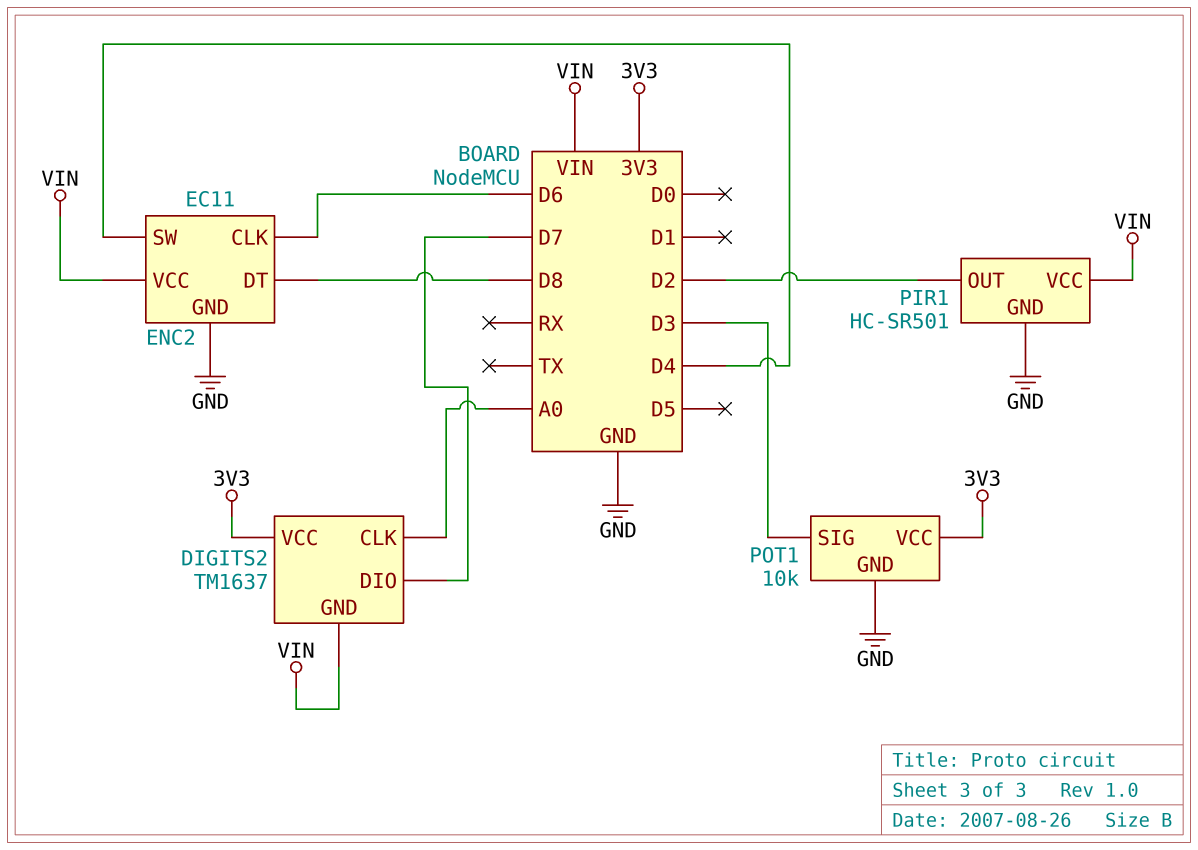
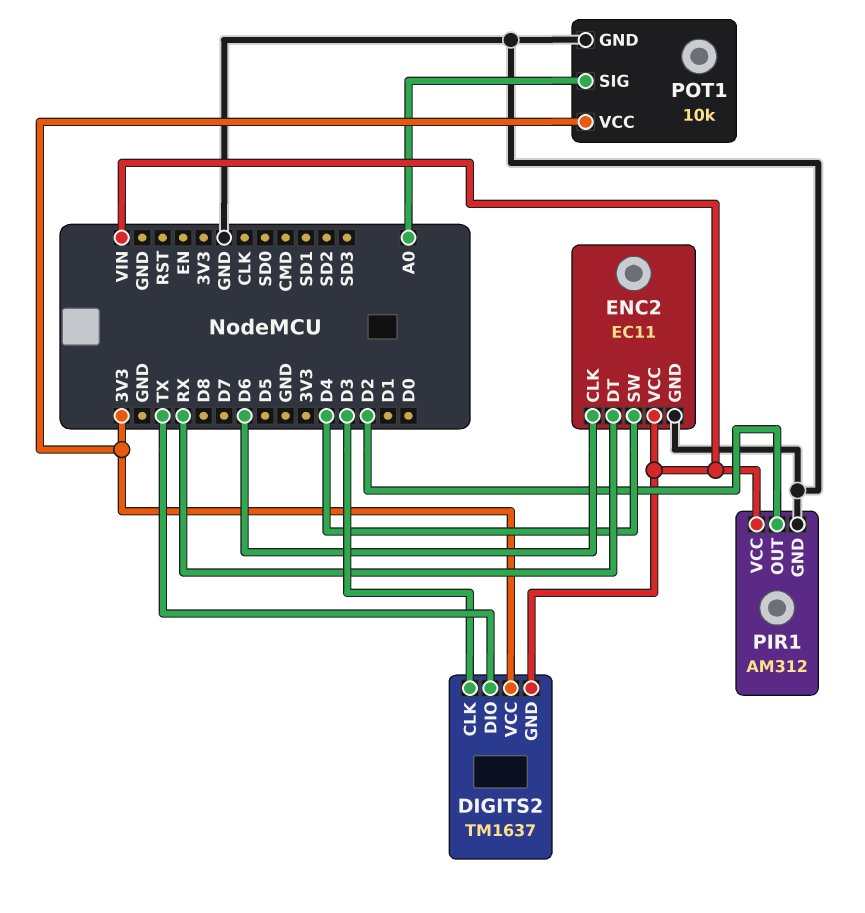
DIGITS2 pin CLK: A0 -> D3
DIGITS2 pin DIO: D7 -> TX
ENC2 pin DT: D8 -> RX
PIR1: HC-SR501 -> AM312
POT1 pin SIG: D3 -> A0

